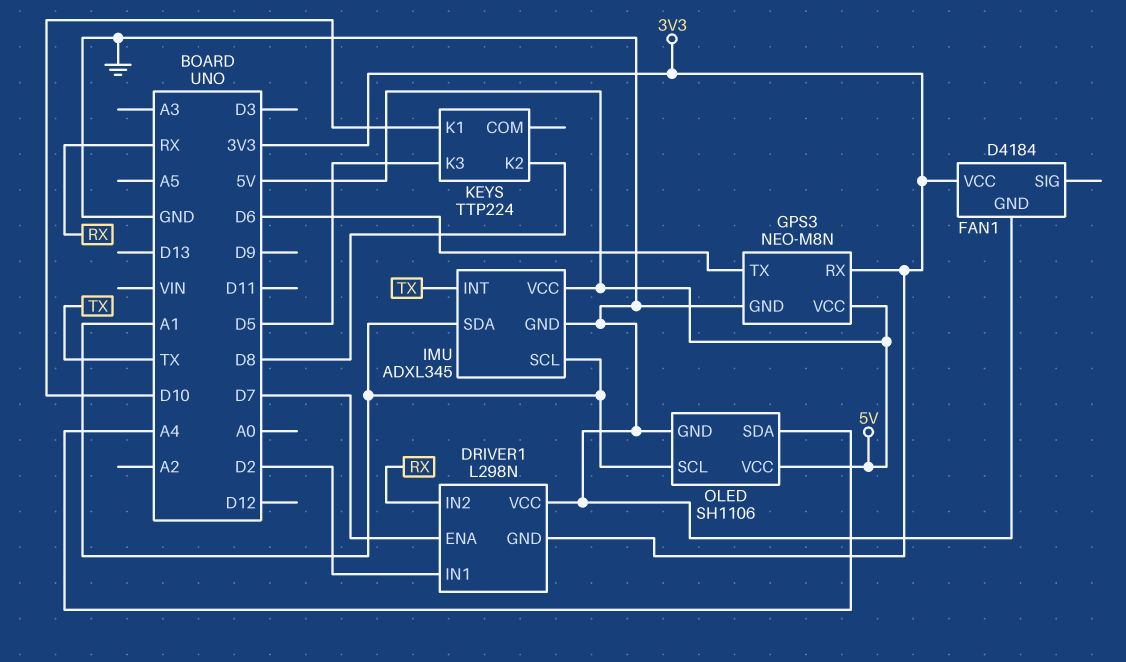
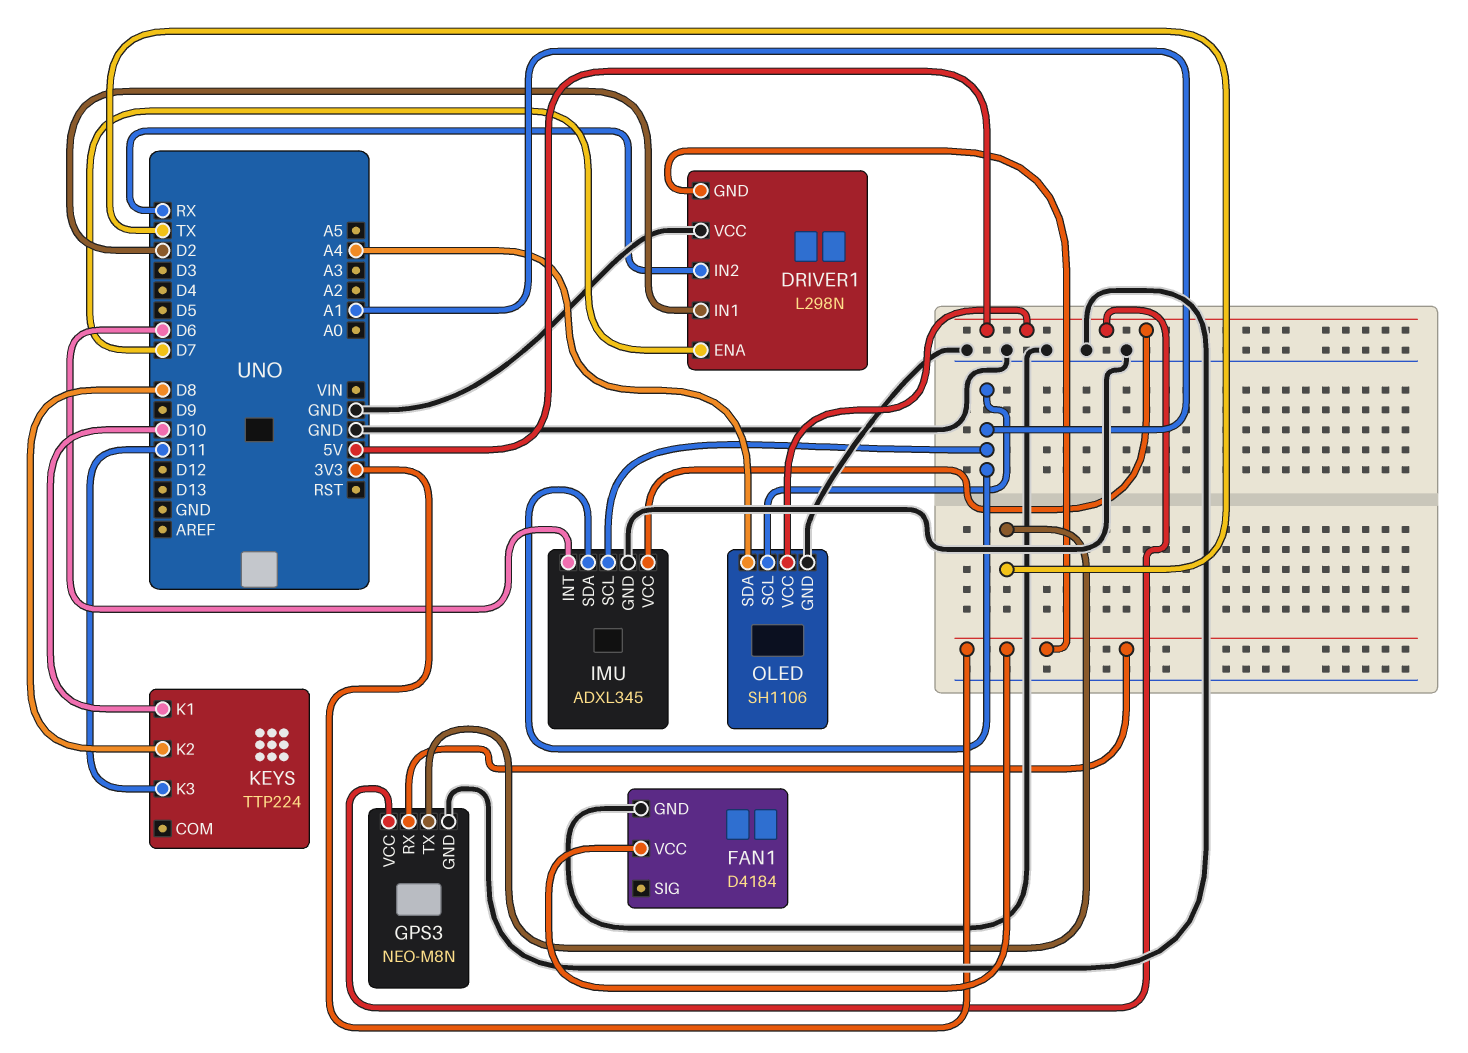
GPS3 pin TX: D6 -> TX
IMU pin INT: TX -> D6
KEYS pin K3: D5 -> D11

